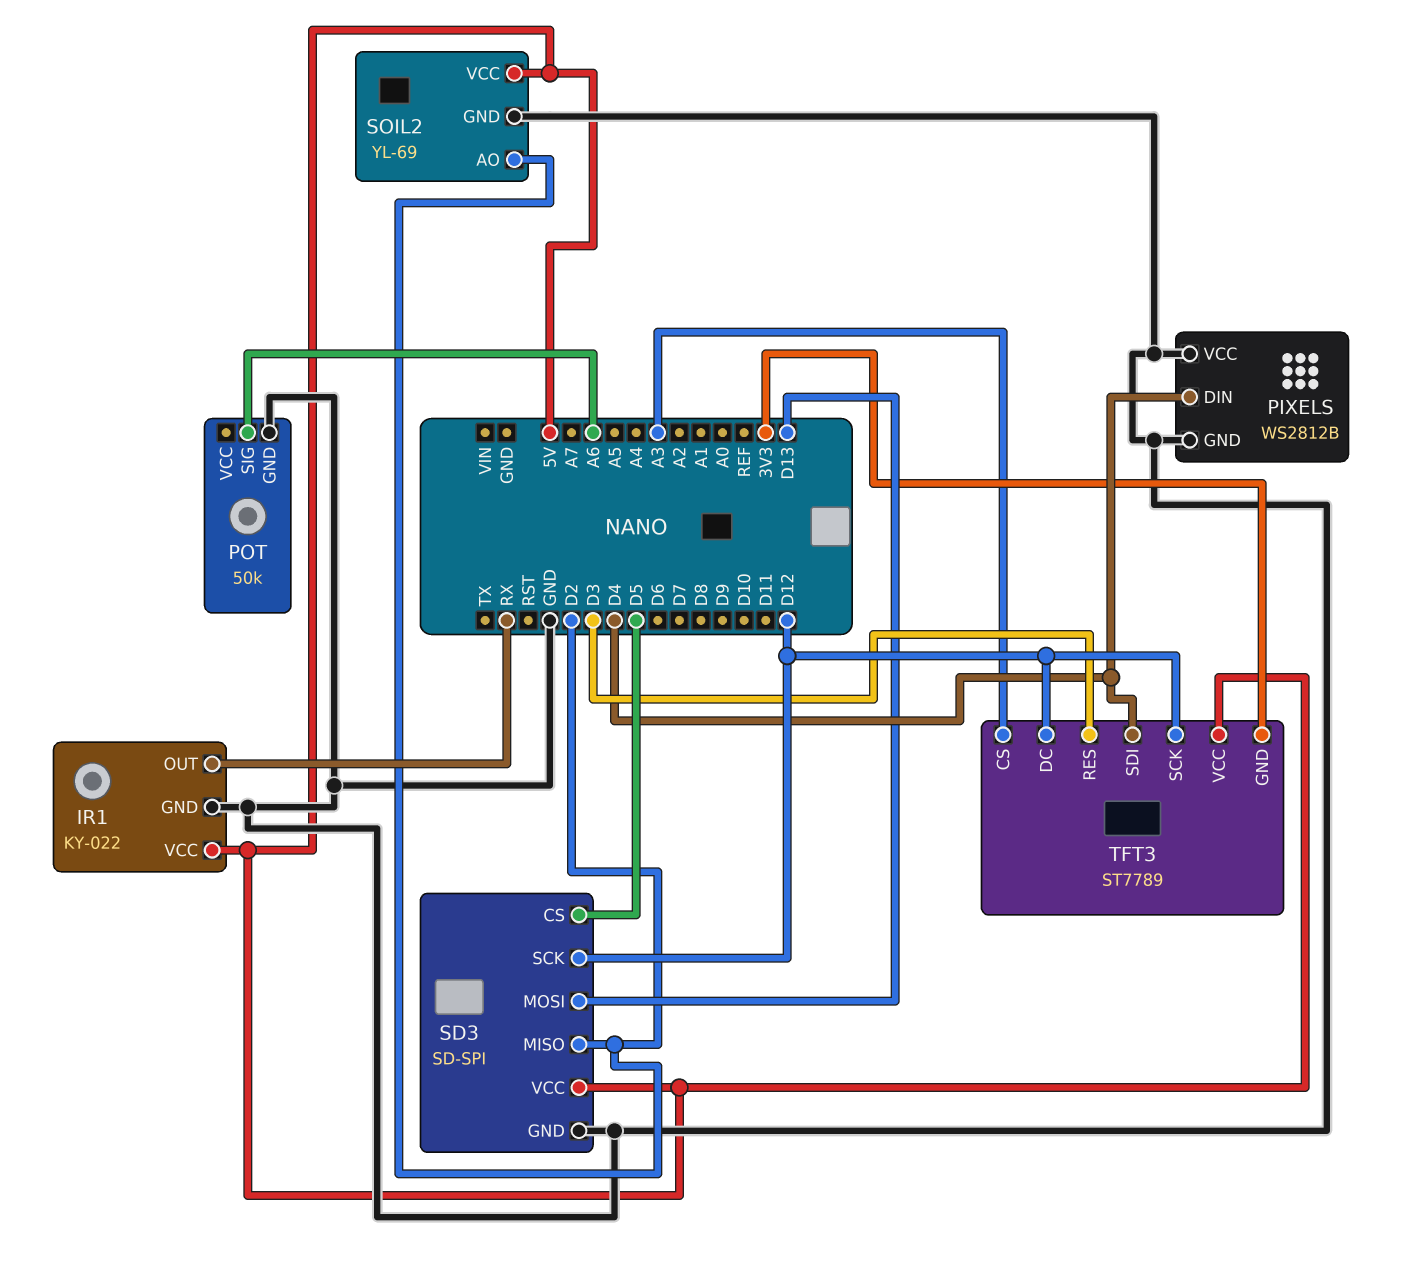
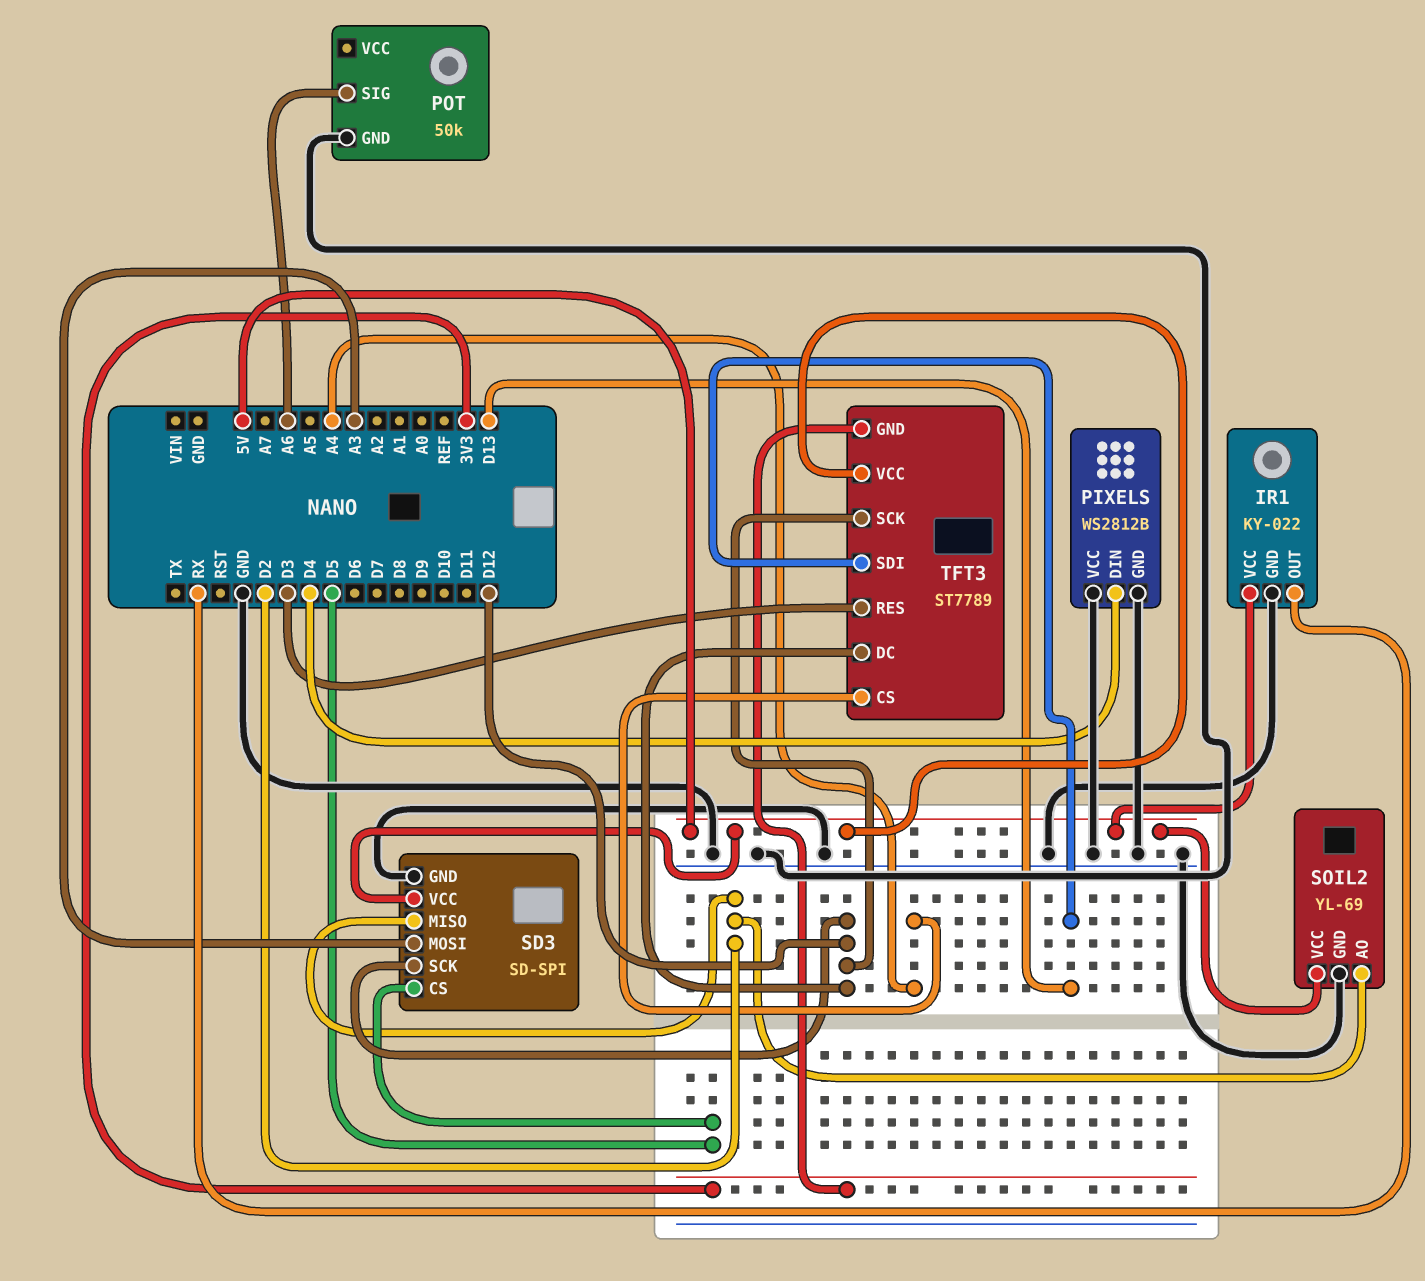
SD3 pin MOSI: D13 -> A3
TFT3 pin CS: A3 -> A4
TFT3 pin SDI: D4 -> D13

